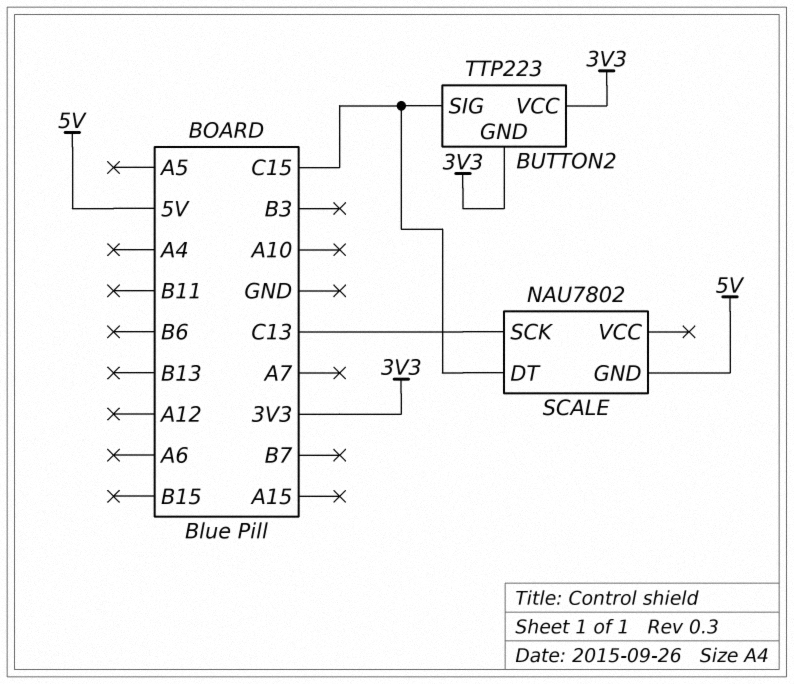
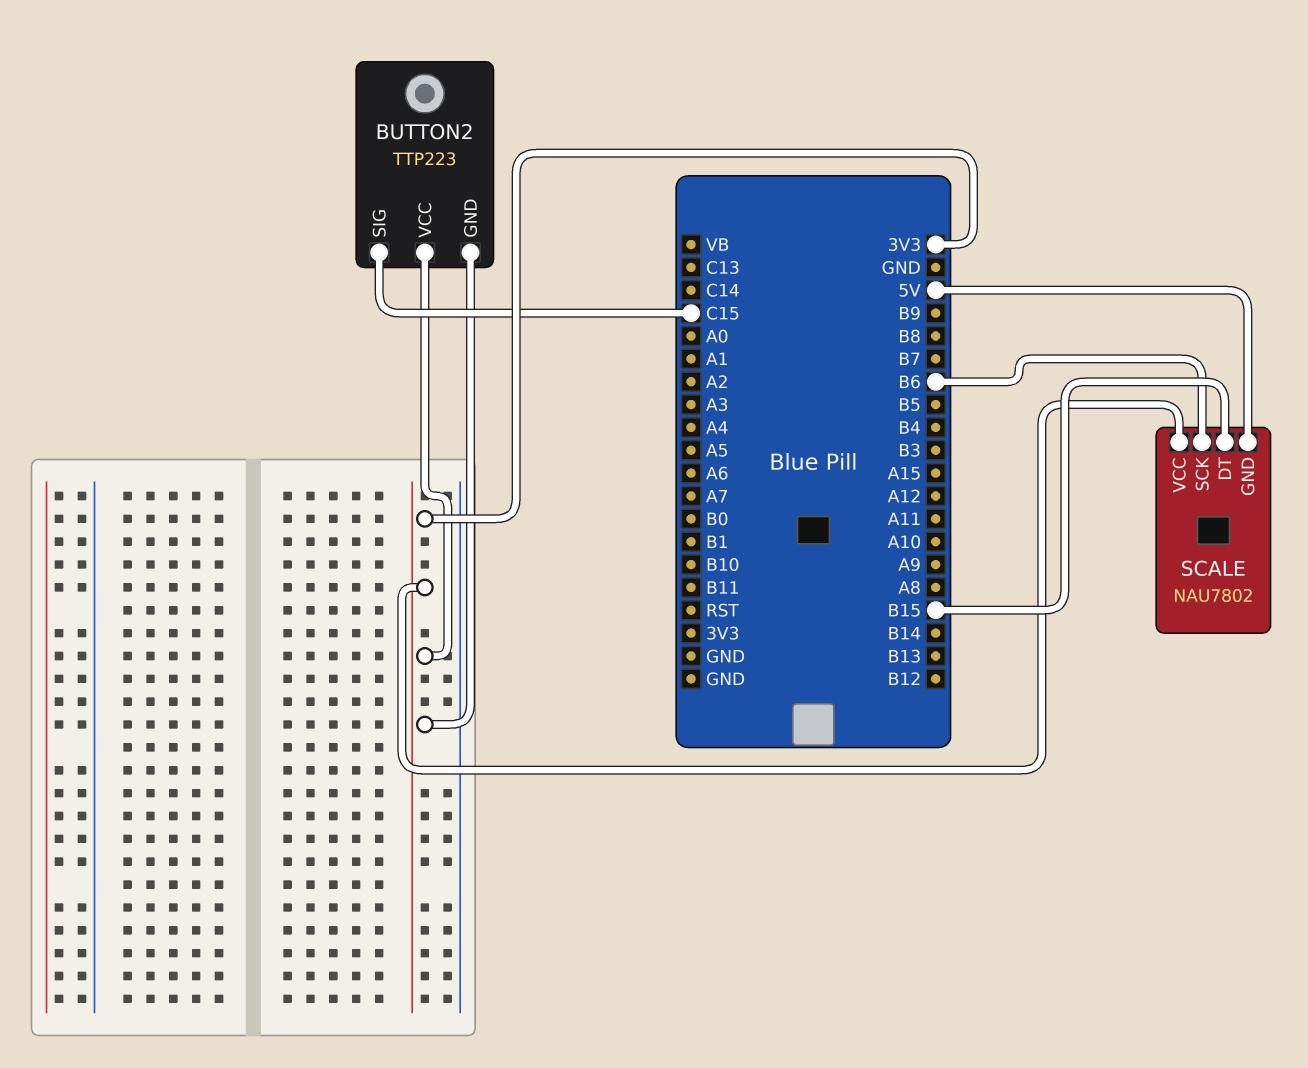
SCALE pin DT: C15 -> B15
SCALE pin SCK: C13 -> B6
SCALE pin VCC: none -> 3V3

